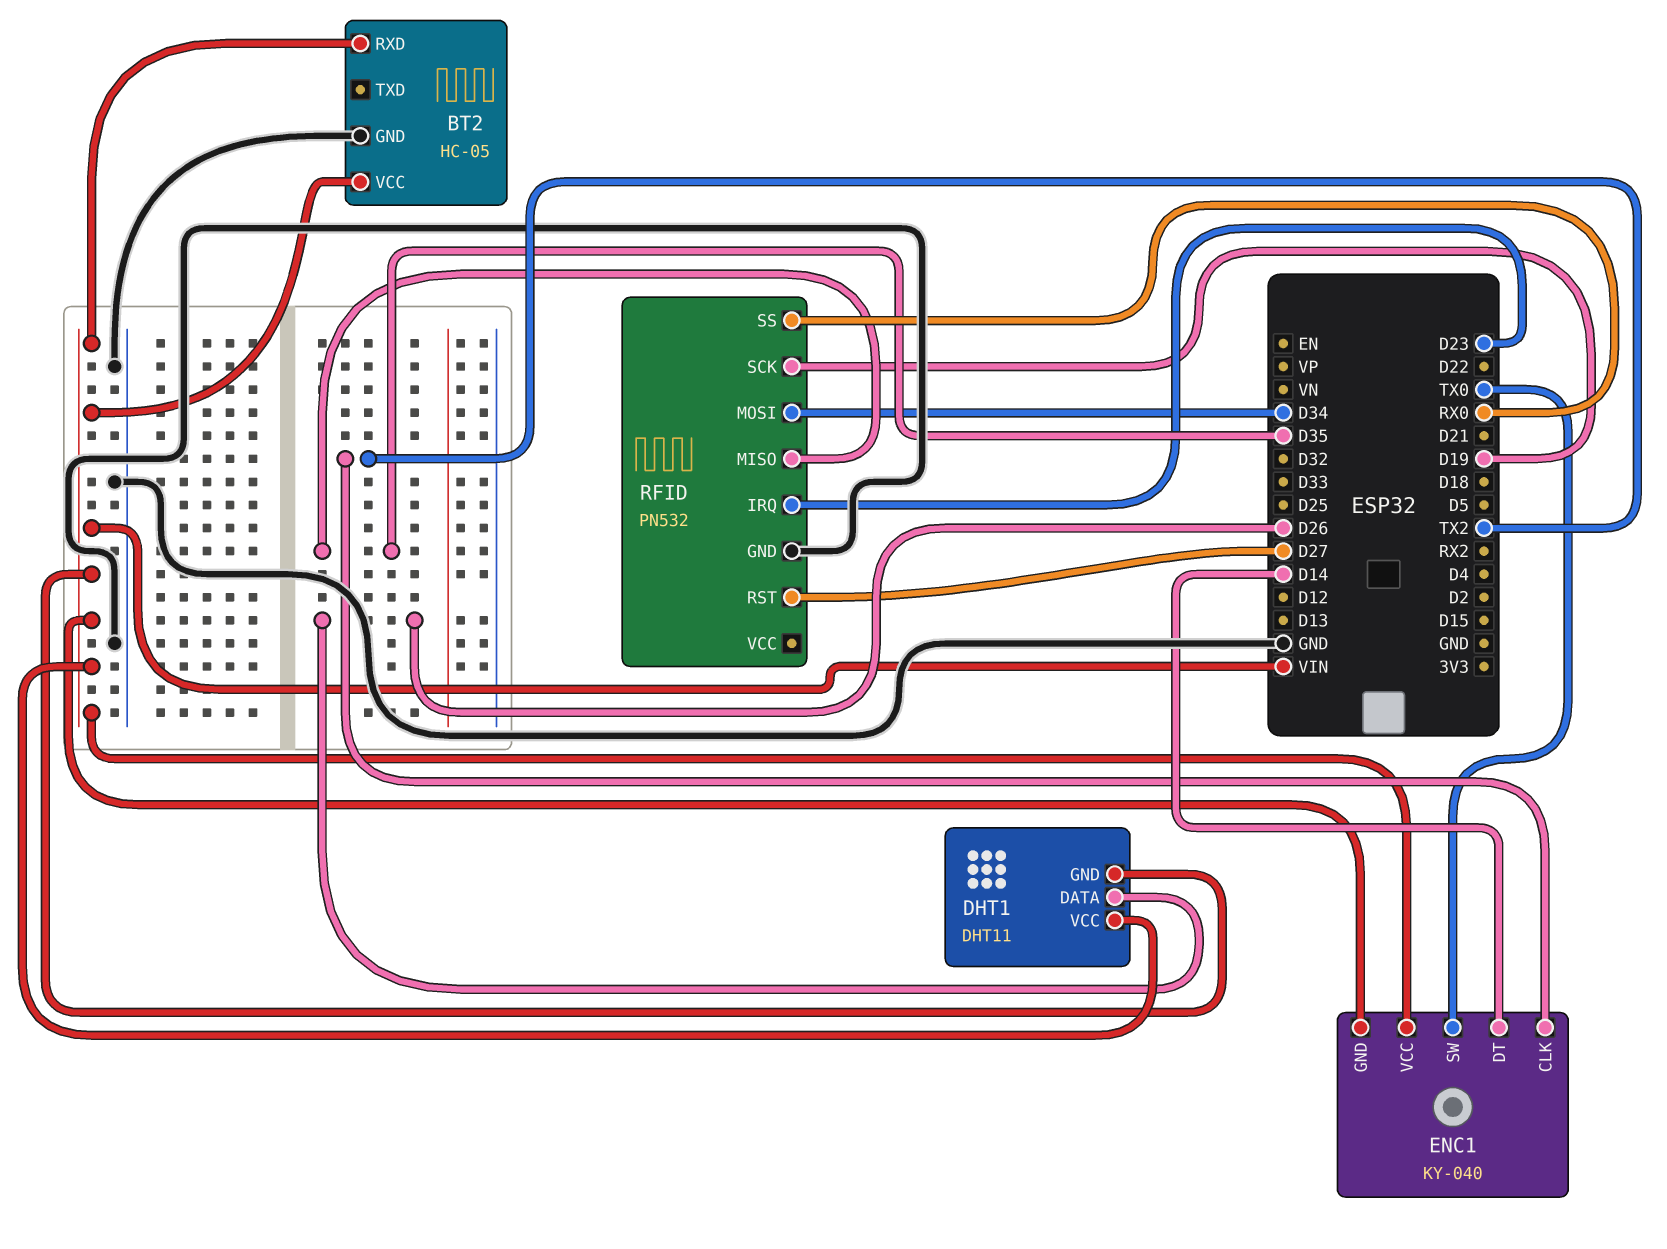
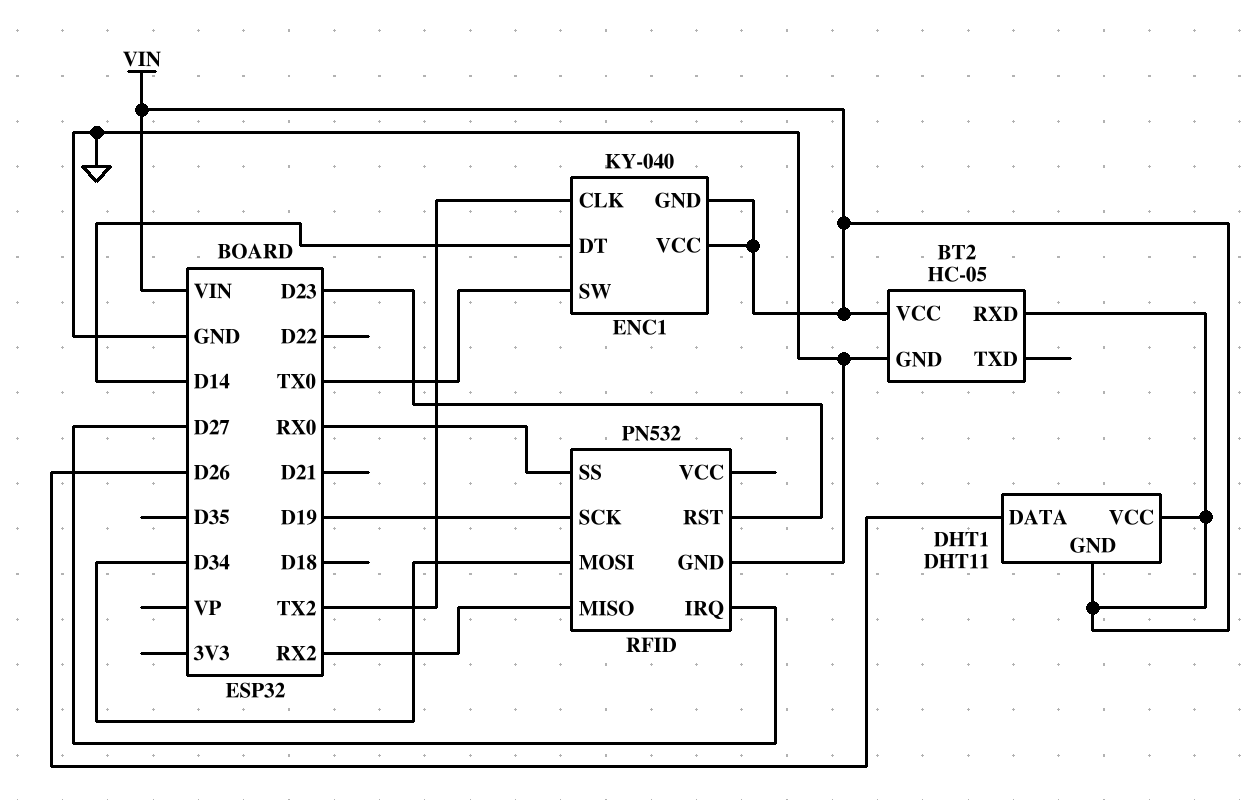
RFID pin IRQ: D23 -> D27
RFID pin MISO: D35 -> RX2
RFID pin RST: D27 -> D23

